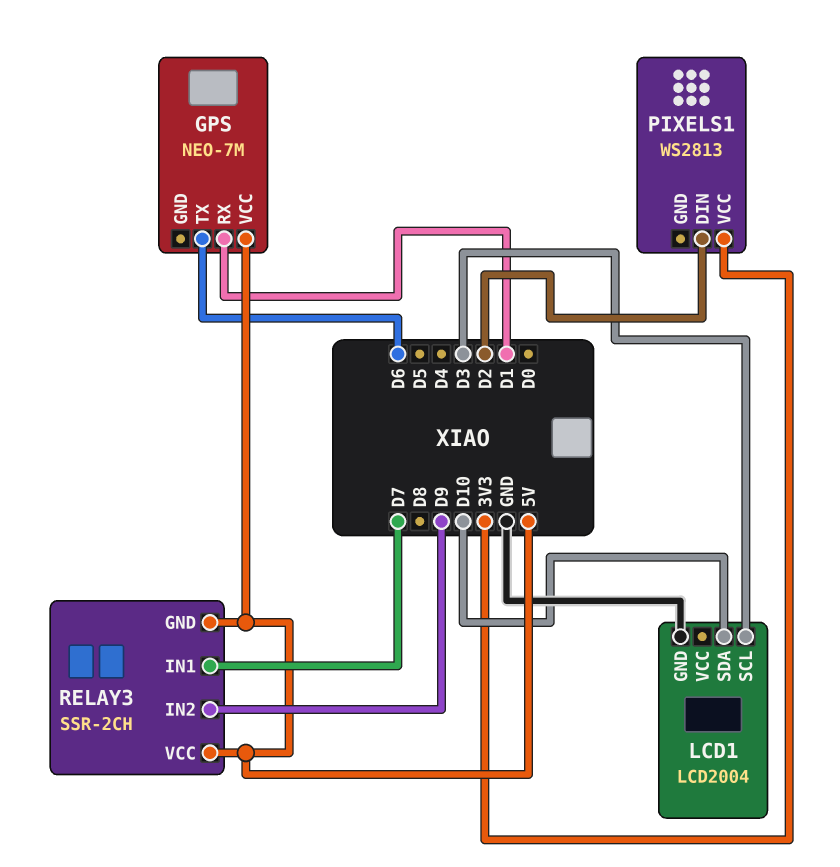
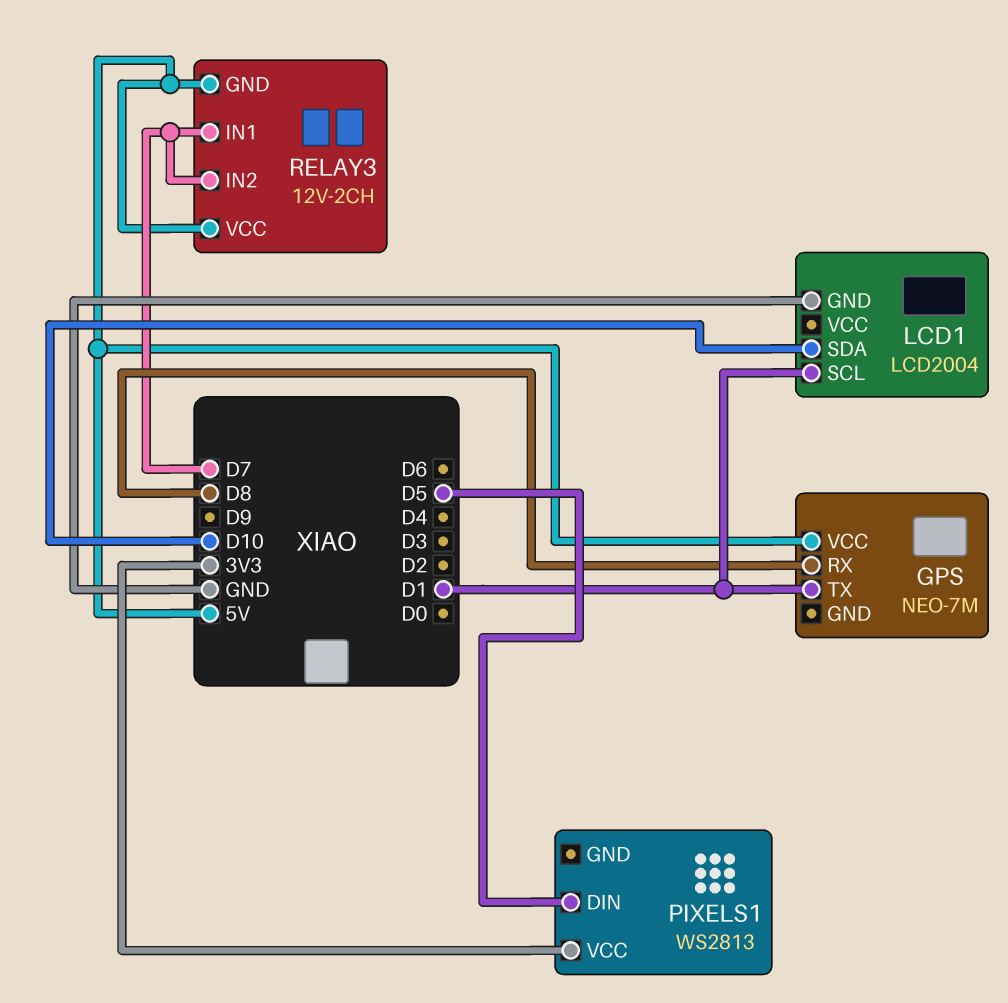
GPS pin RX: D1 -> D8
GPS pin TX: D6 -> D1
LCD1 pin SCL: D3 -> D1
PIXELS1 pin DIN: D2 -> D5
RELAY3: SSR-2CH -> 12V-2CH
RELAY3 pin IN2: D9 -> D7

